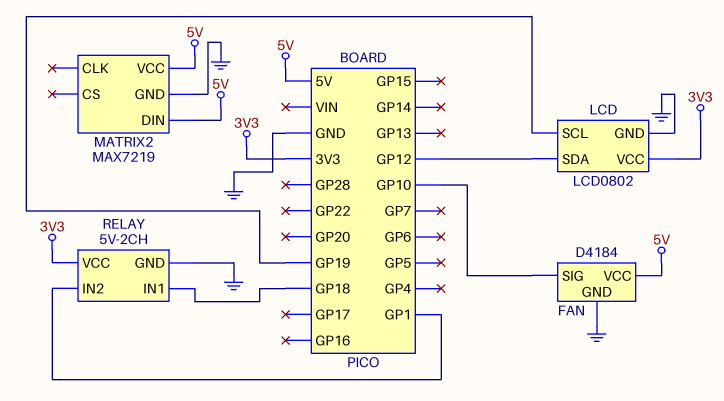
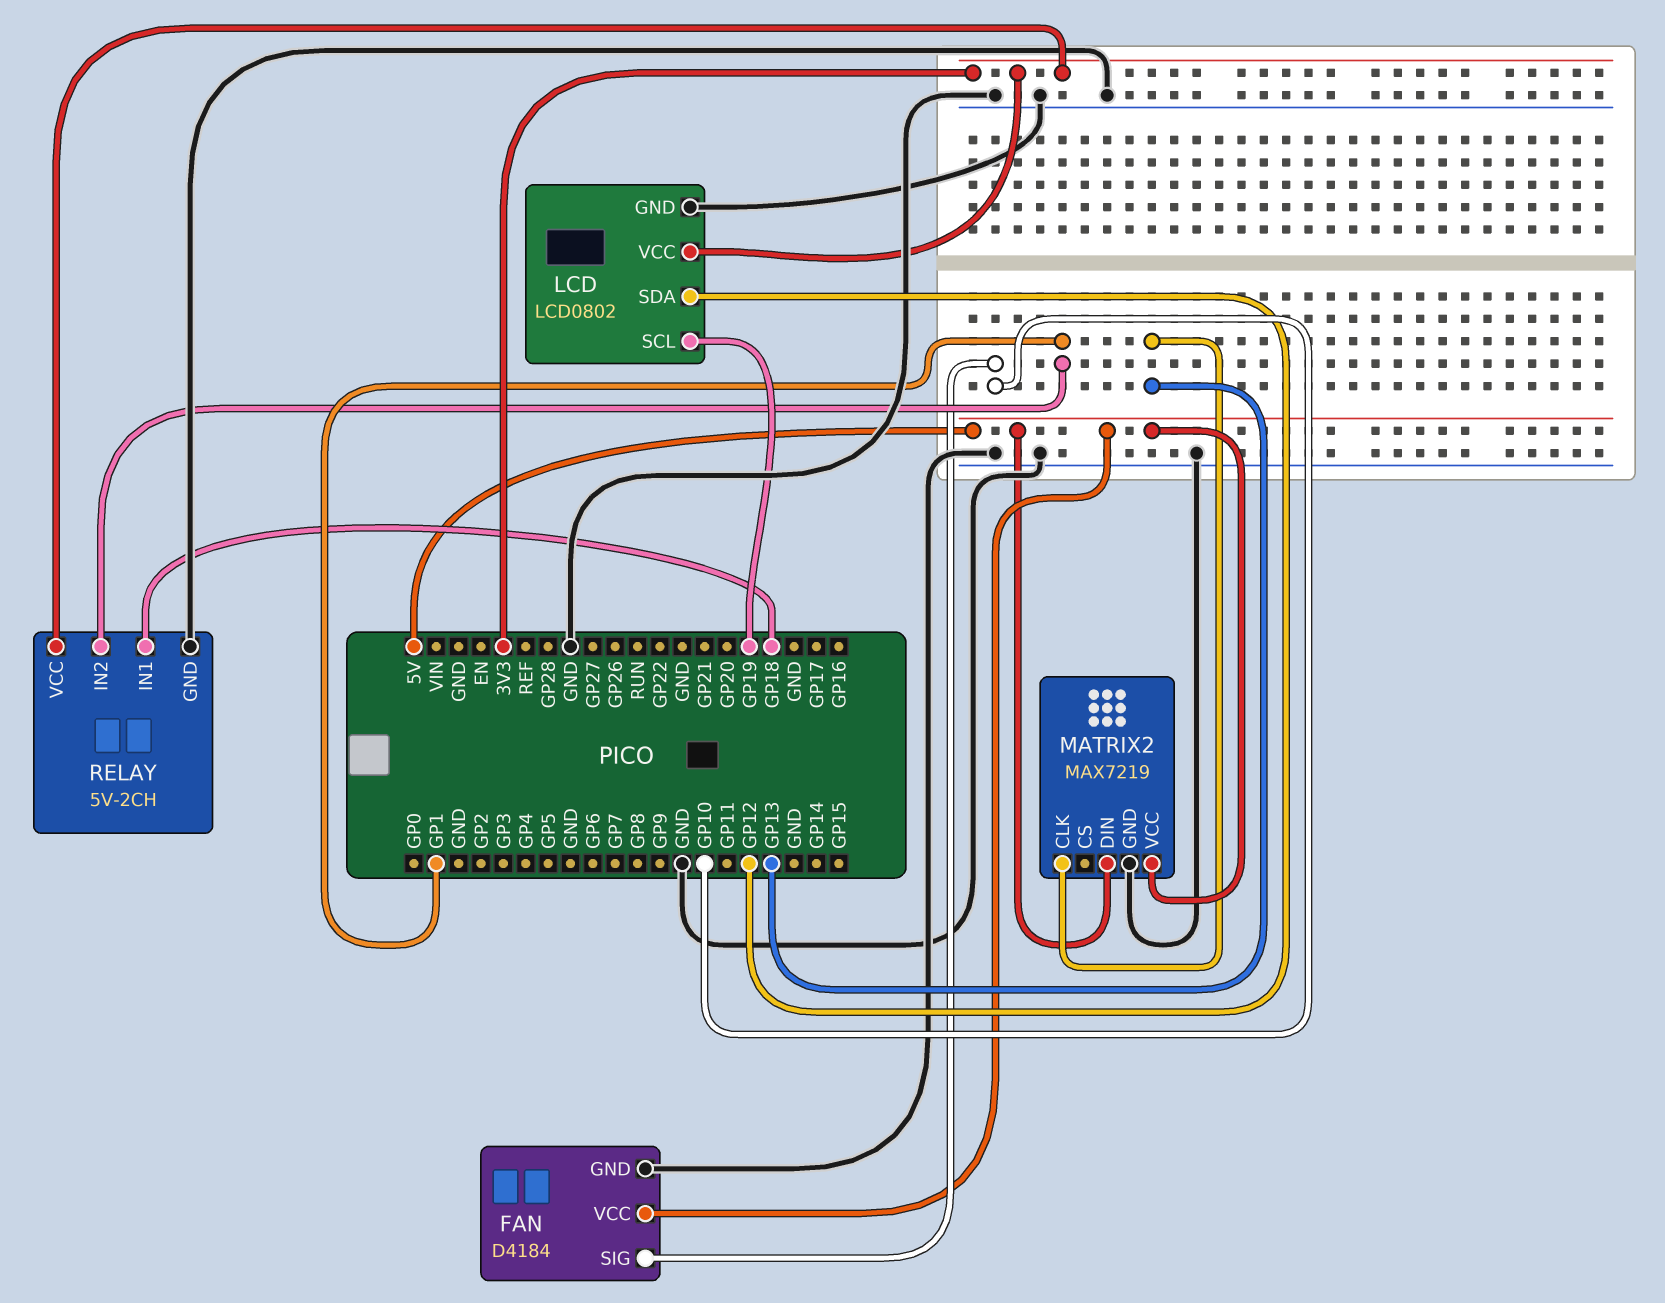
MATRIX2 pin CLK: none -> GP13

